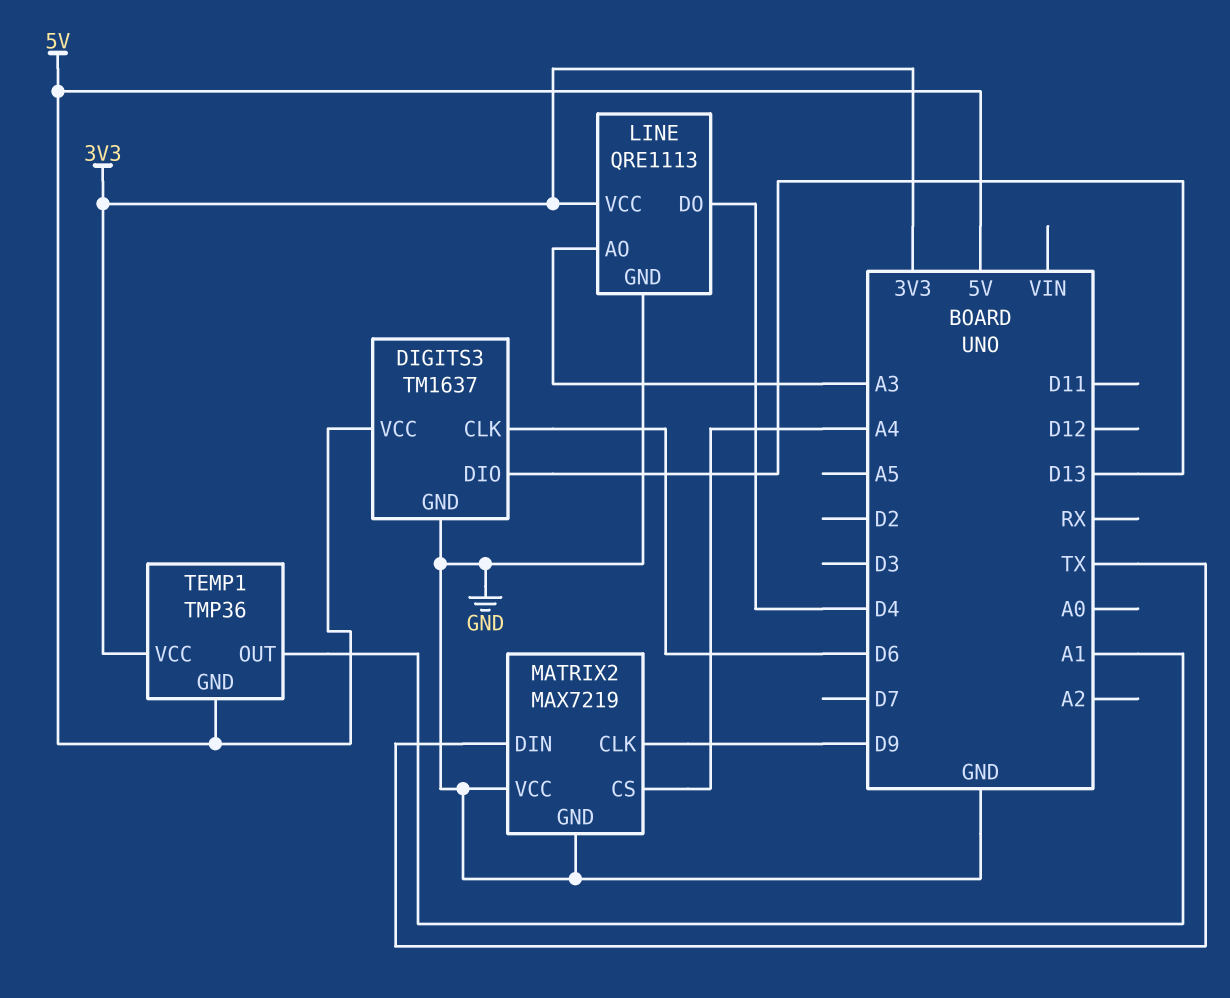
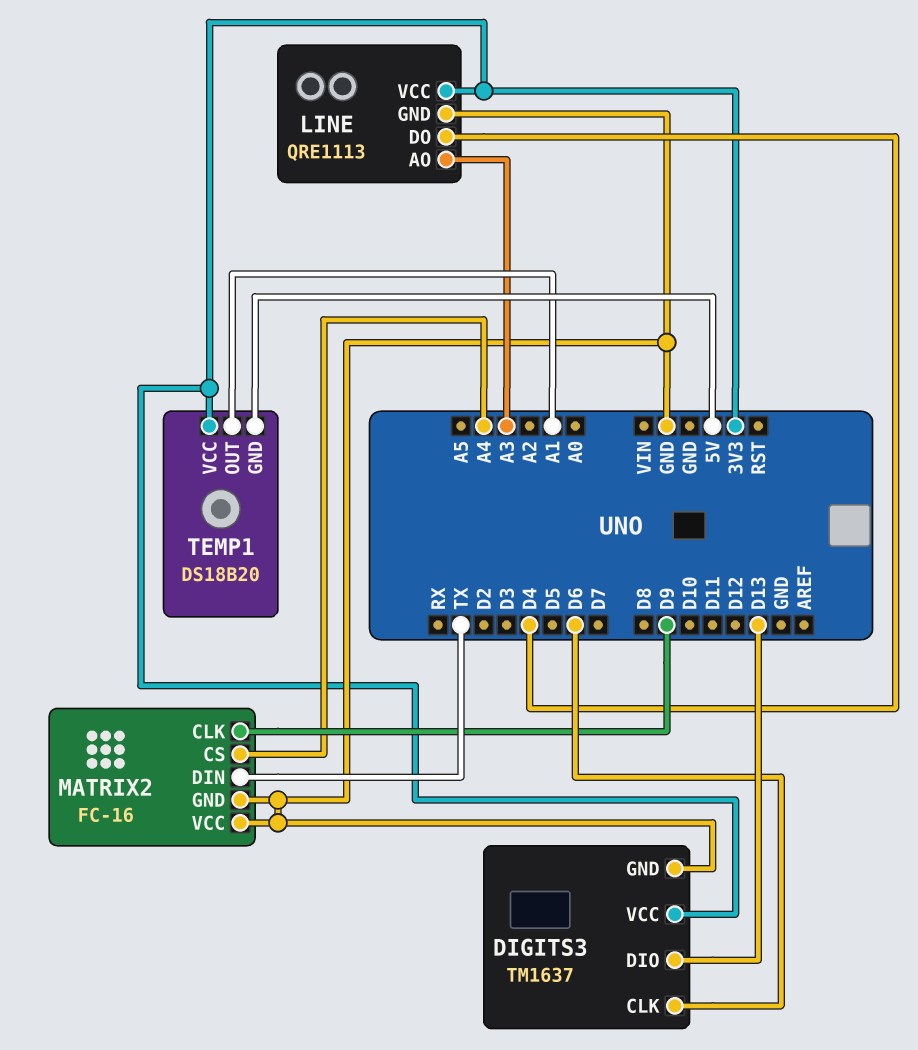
DIGITS3 pin VCC: 5V -> 3V3
MATRIX2: MAX7219 -> FC-16
TEMP1: TMP36 -> DS18B20

